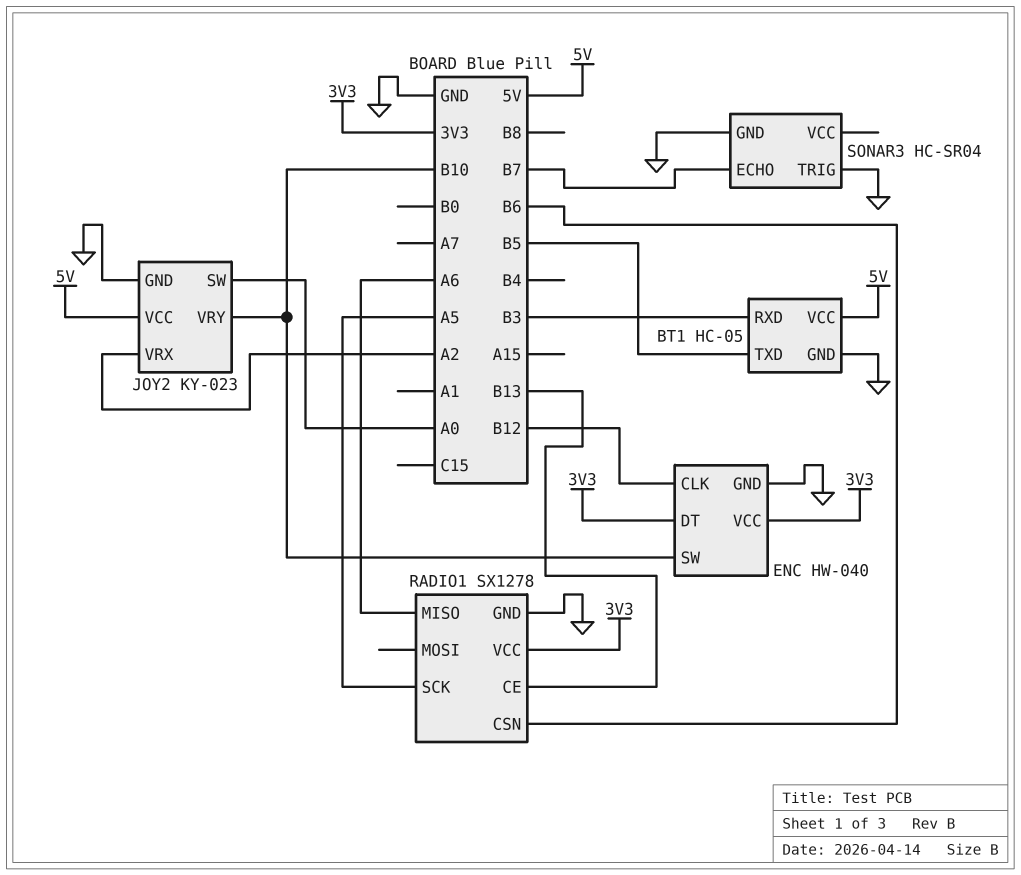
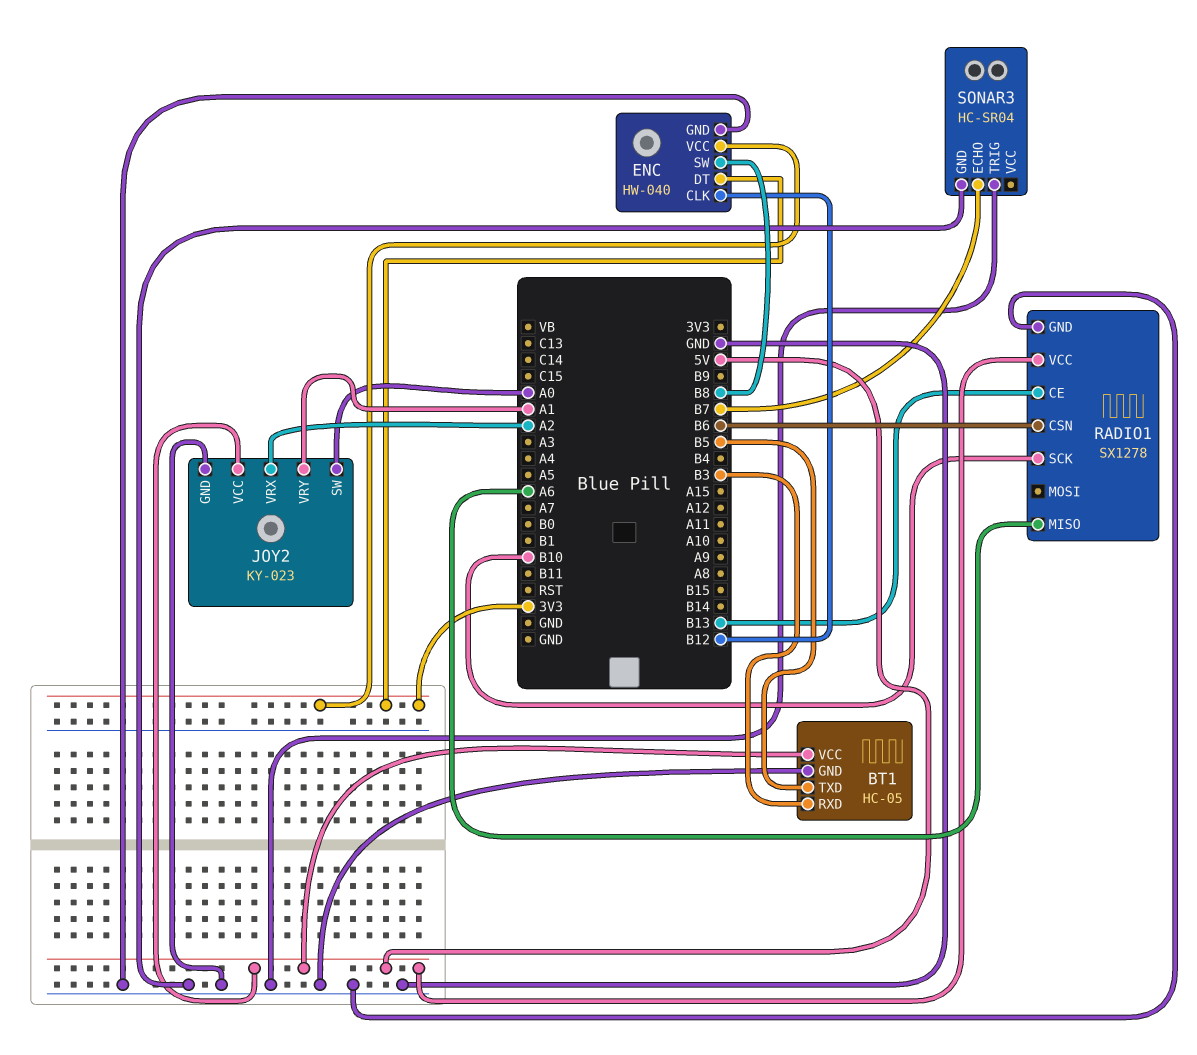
ENC pin SW: B10 -> B8
JOY2 pin VRY: B10 -> A1
RADIO1 pin SCK: A5 -> B10
RADIO1 pin VCC: 3V3 -> 5V

